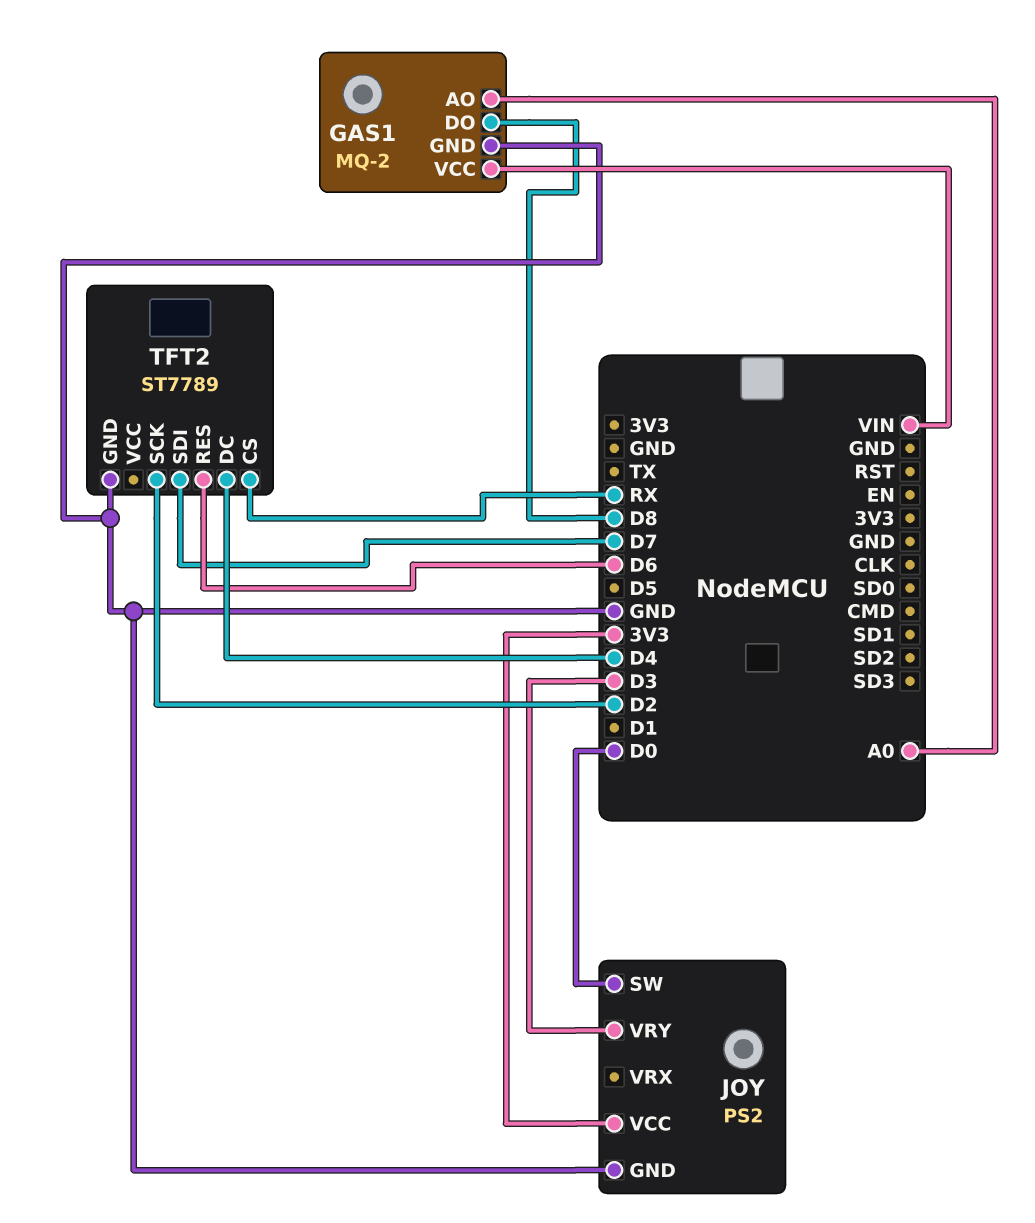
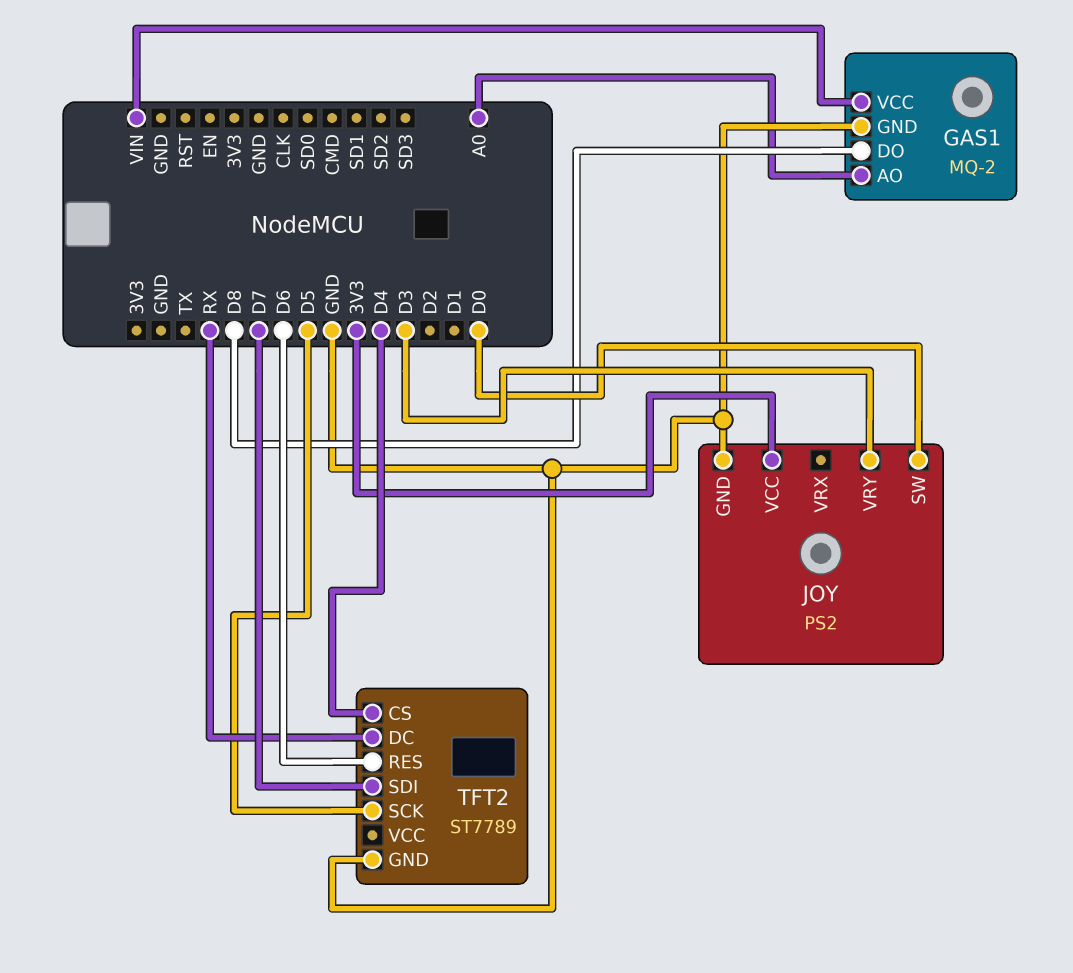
TFT2 pin CS: RX -> D4
TFT2 pin DC: D4 -> RX
TFT2 pin SCK: D2 -> D5

